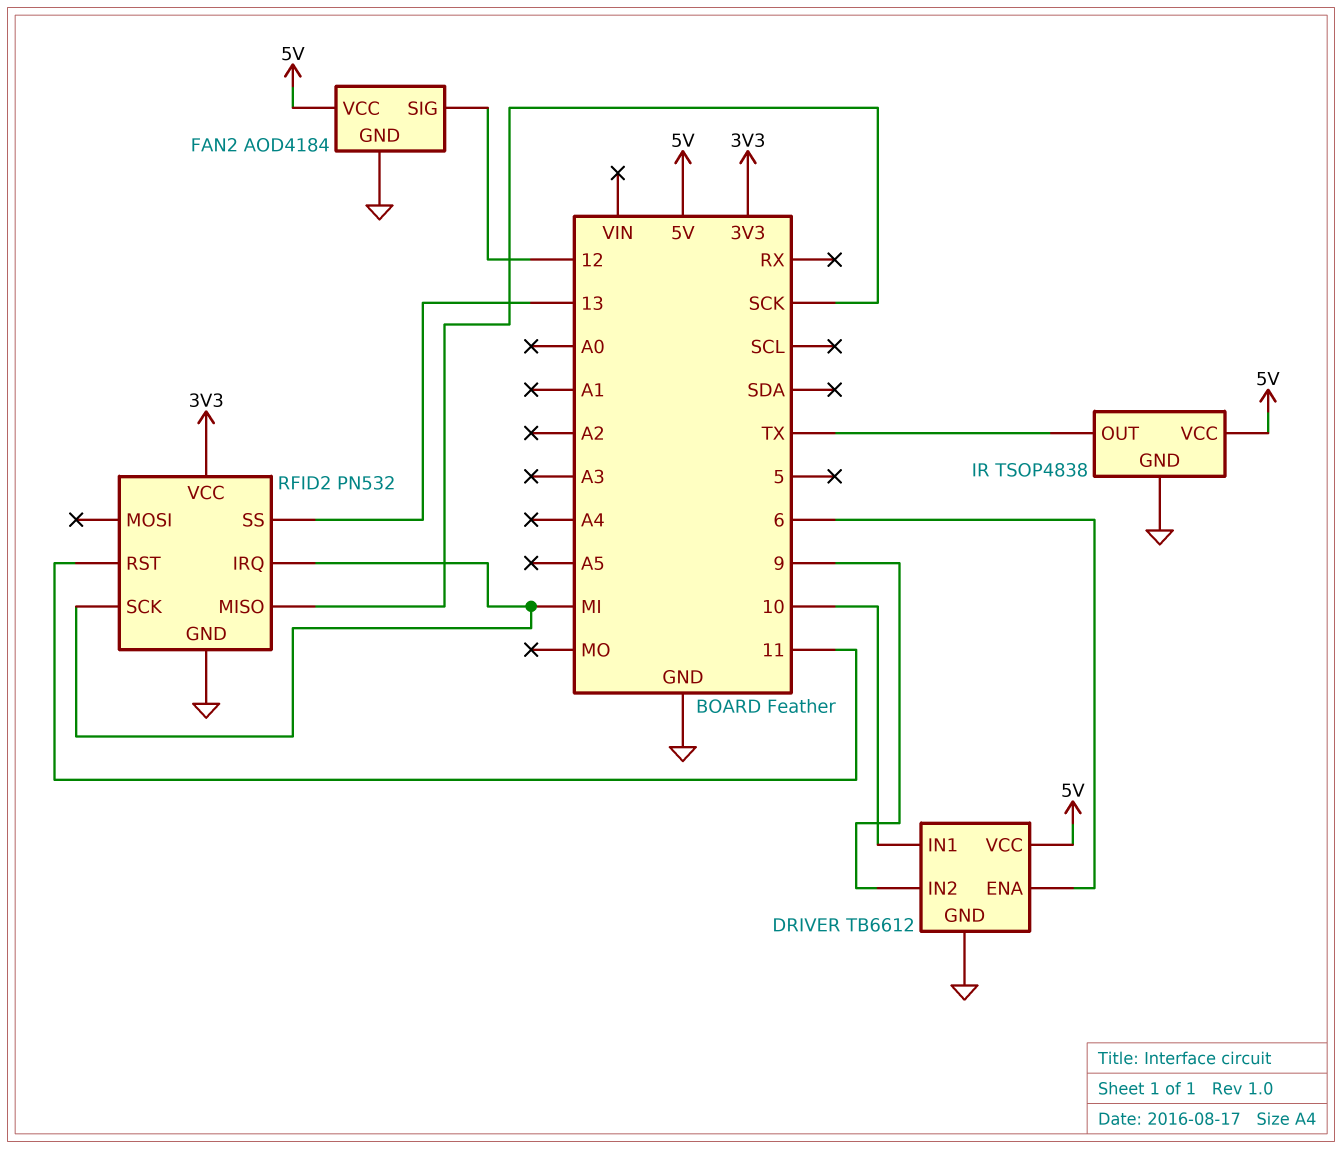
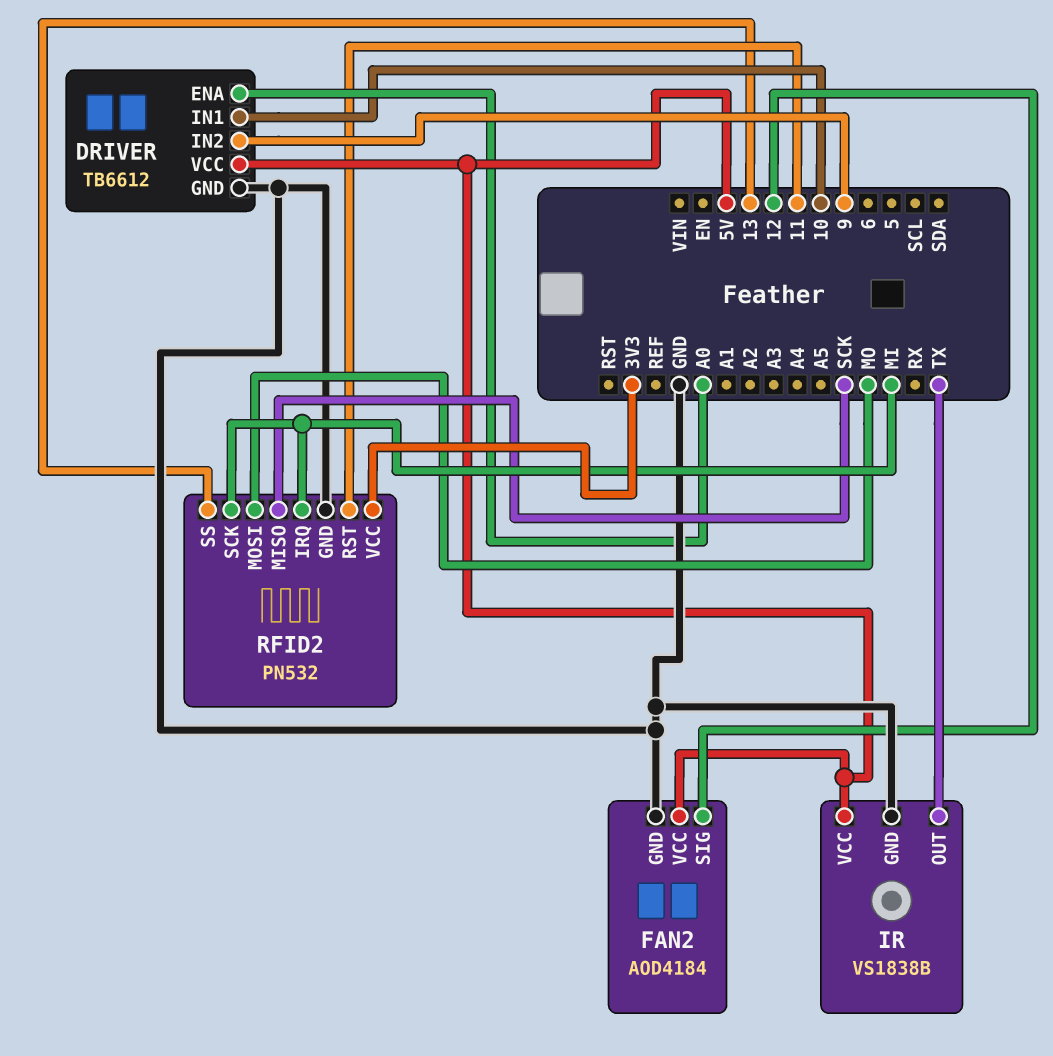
DRIVER pin ENA: 6 -> A0
IR: TSOP4838 -> VS1838B
RFID2 pin MOSI: none -> MO

